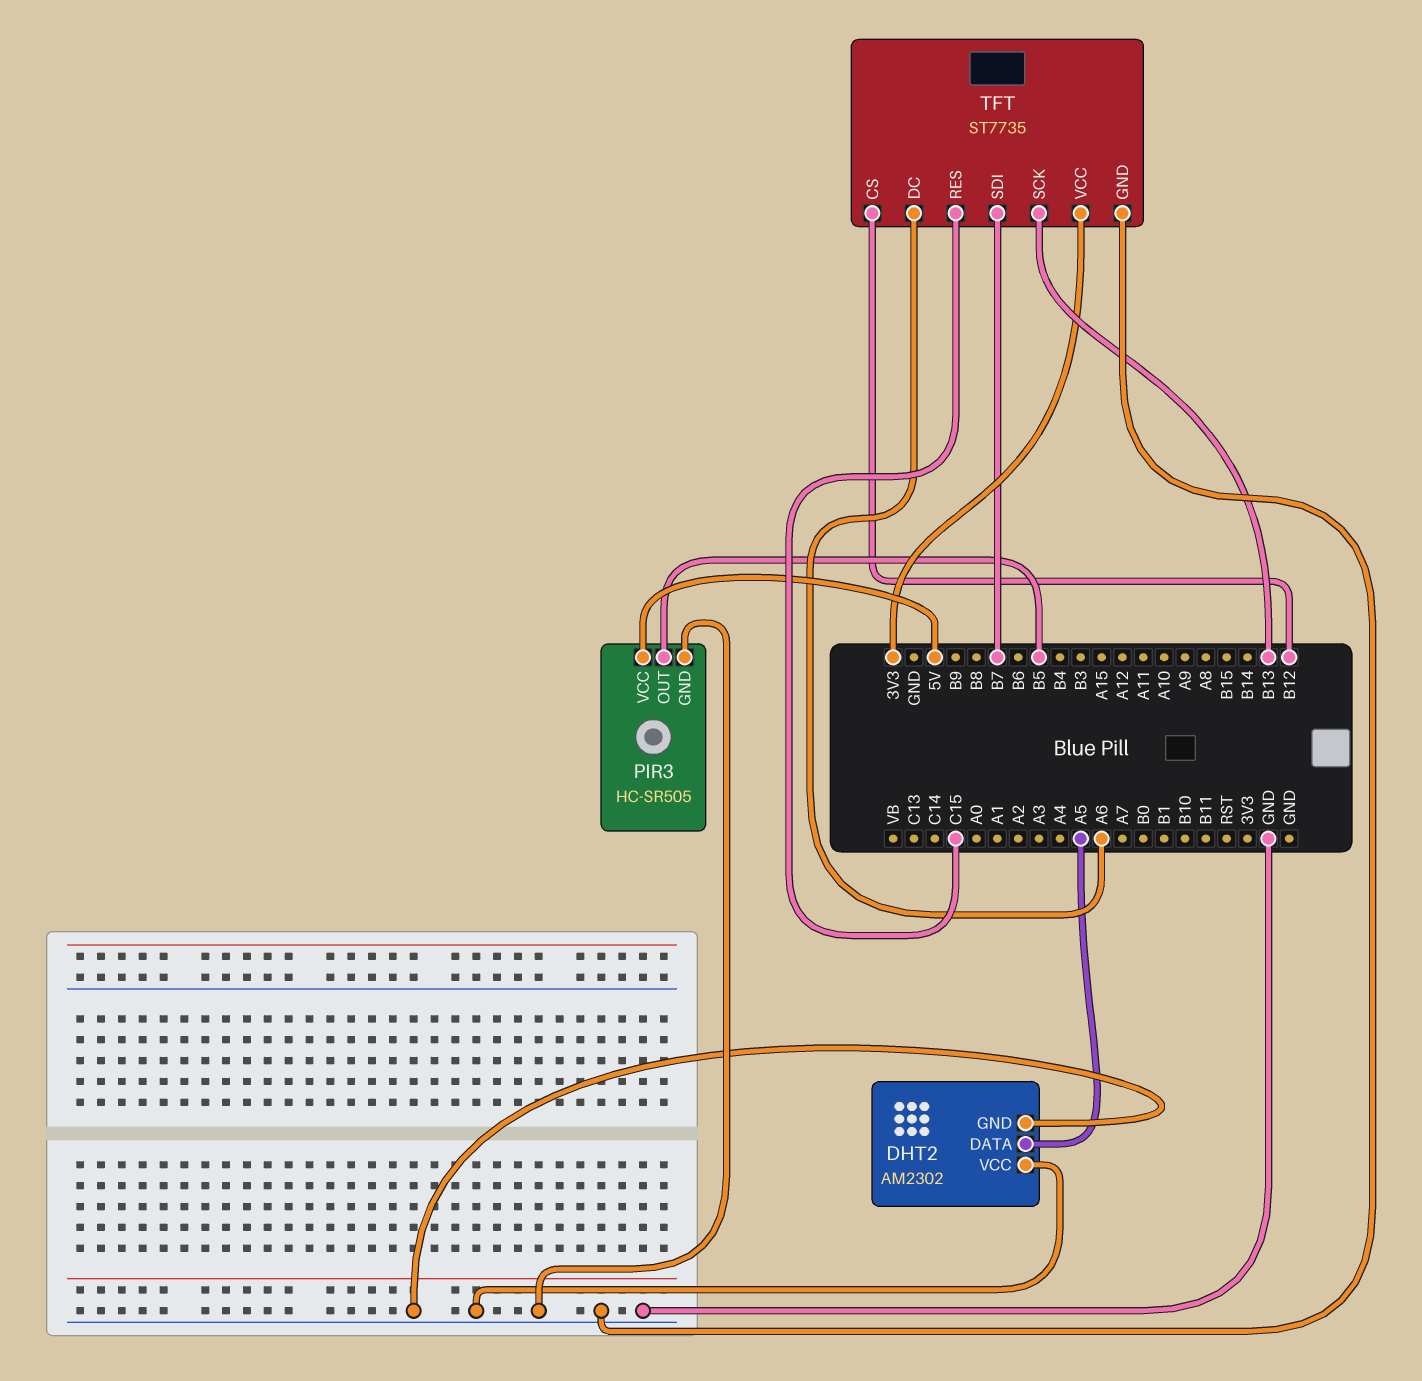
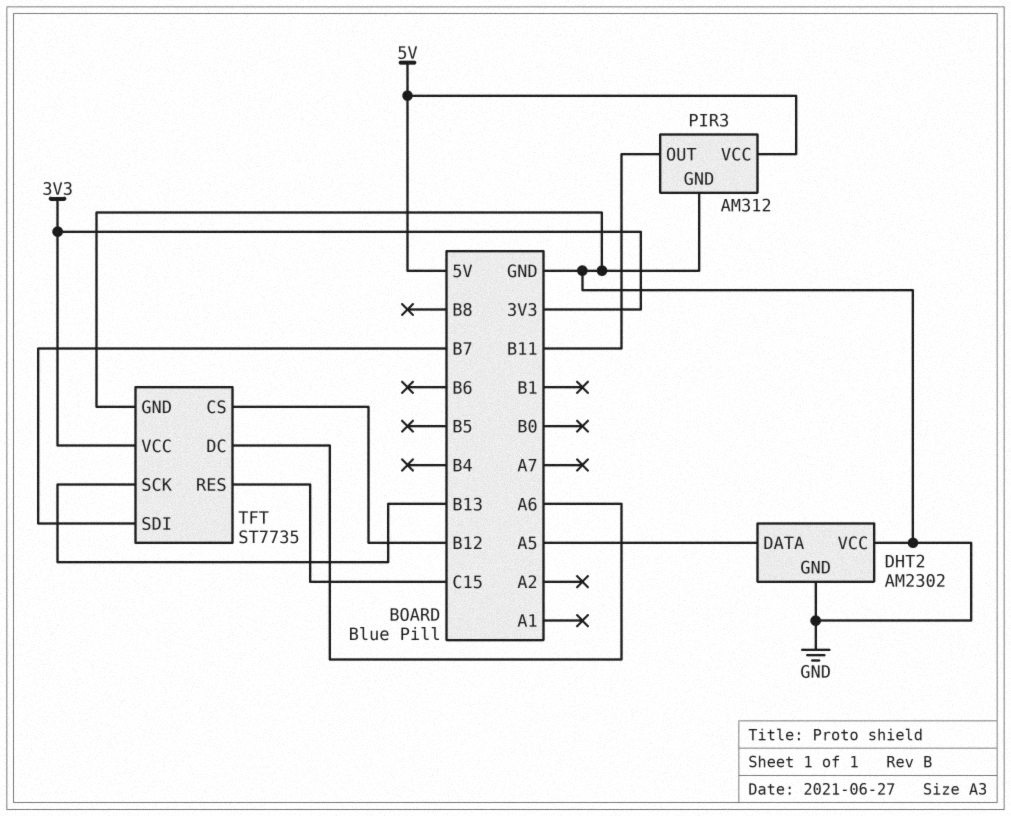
PIR3: HC-SR505 -> AM312
PIR3 pin OUT: B5 -> B11

